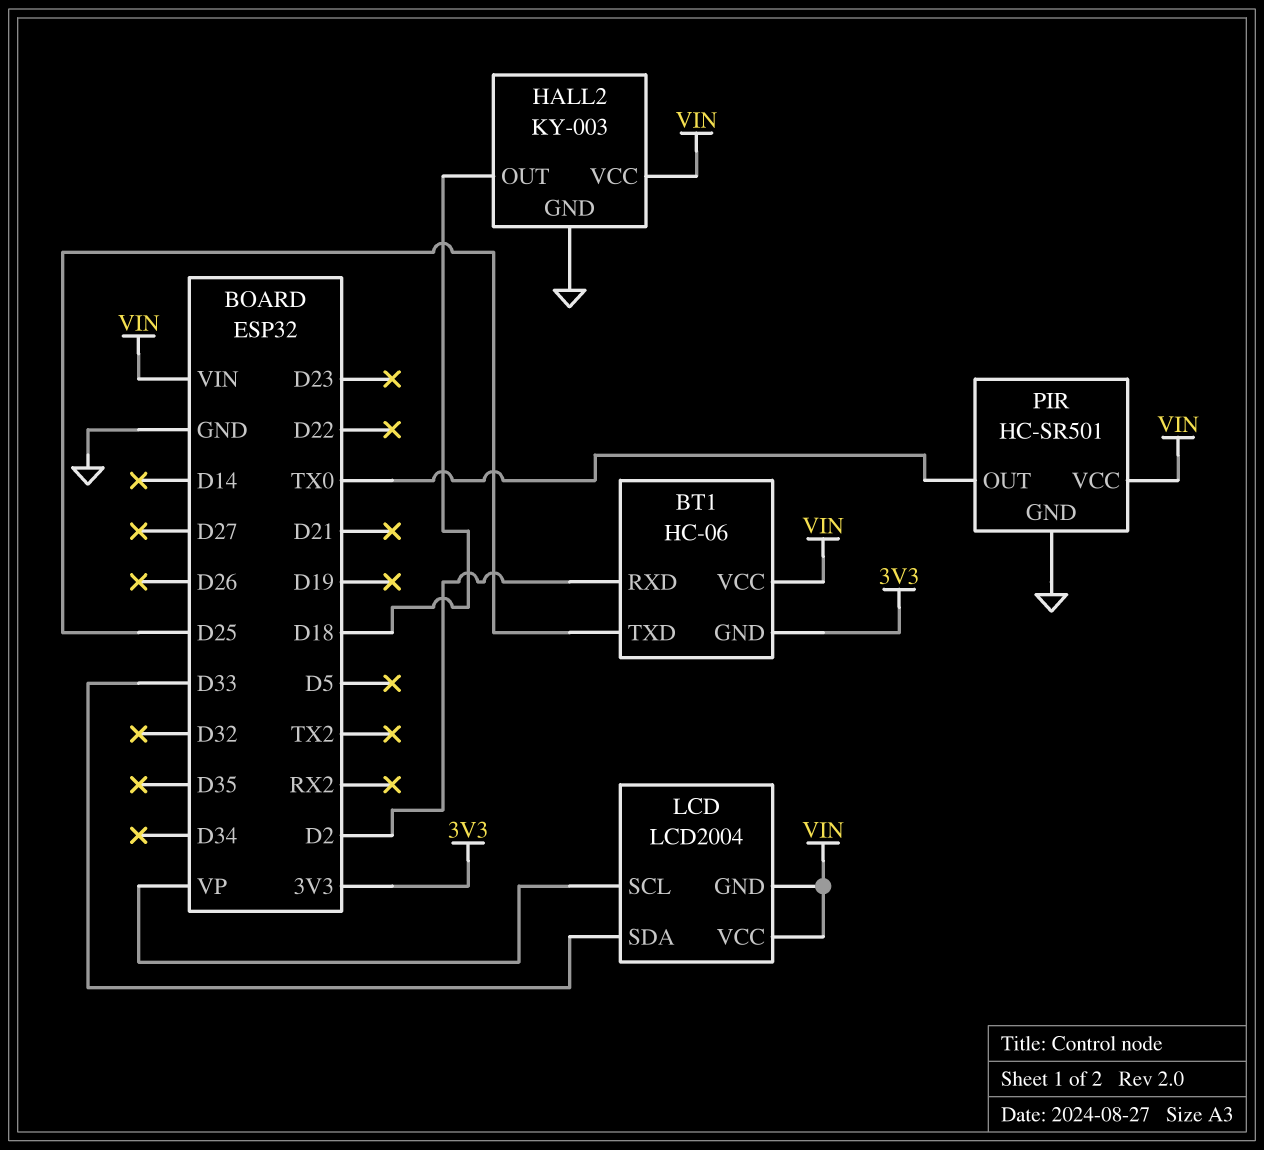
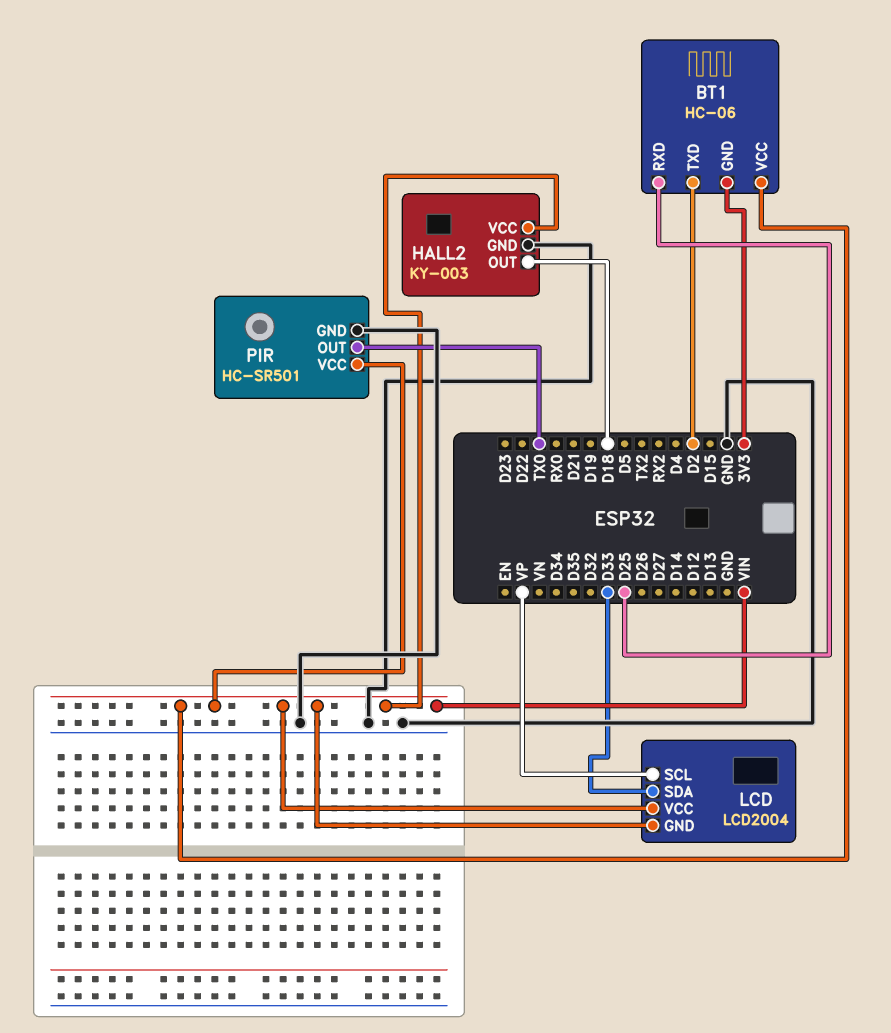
BT1 pin RXD: D2 -> D25
BT1 pin TXD: D25 -> D2

